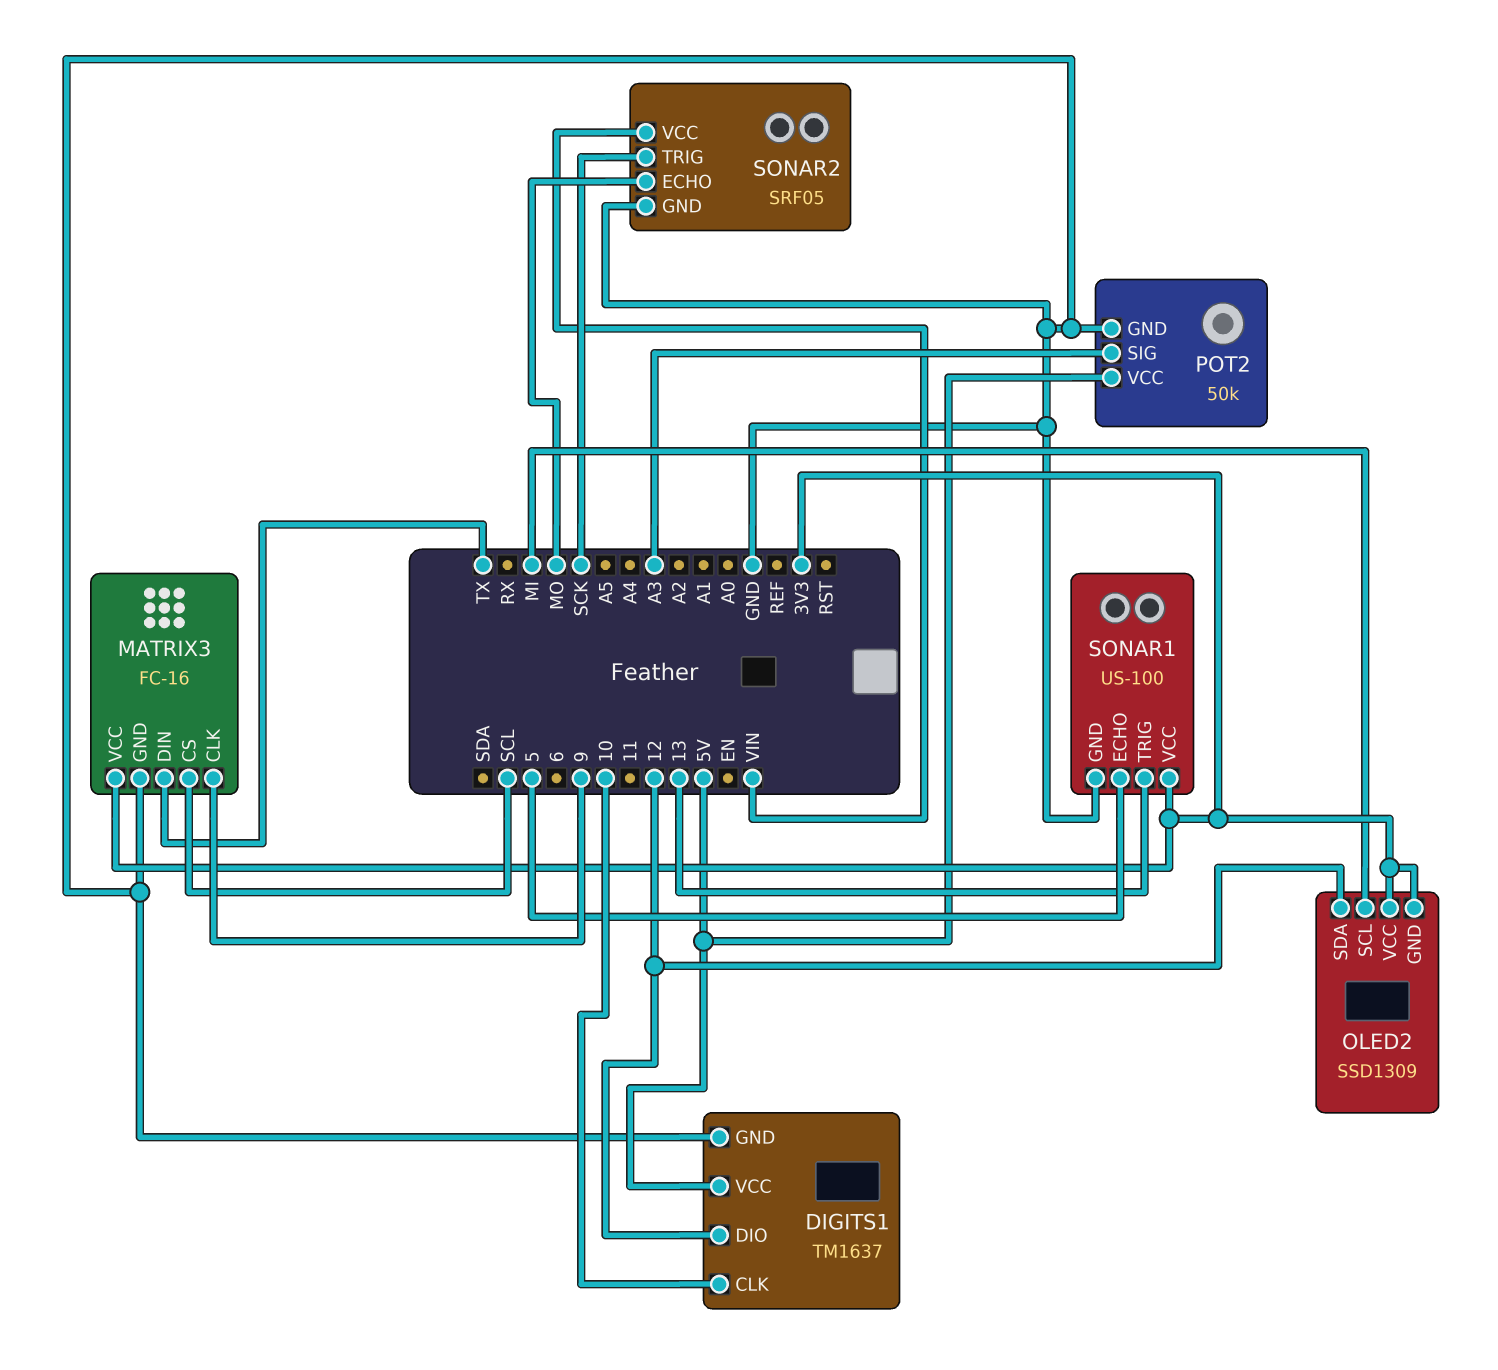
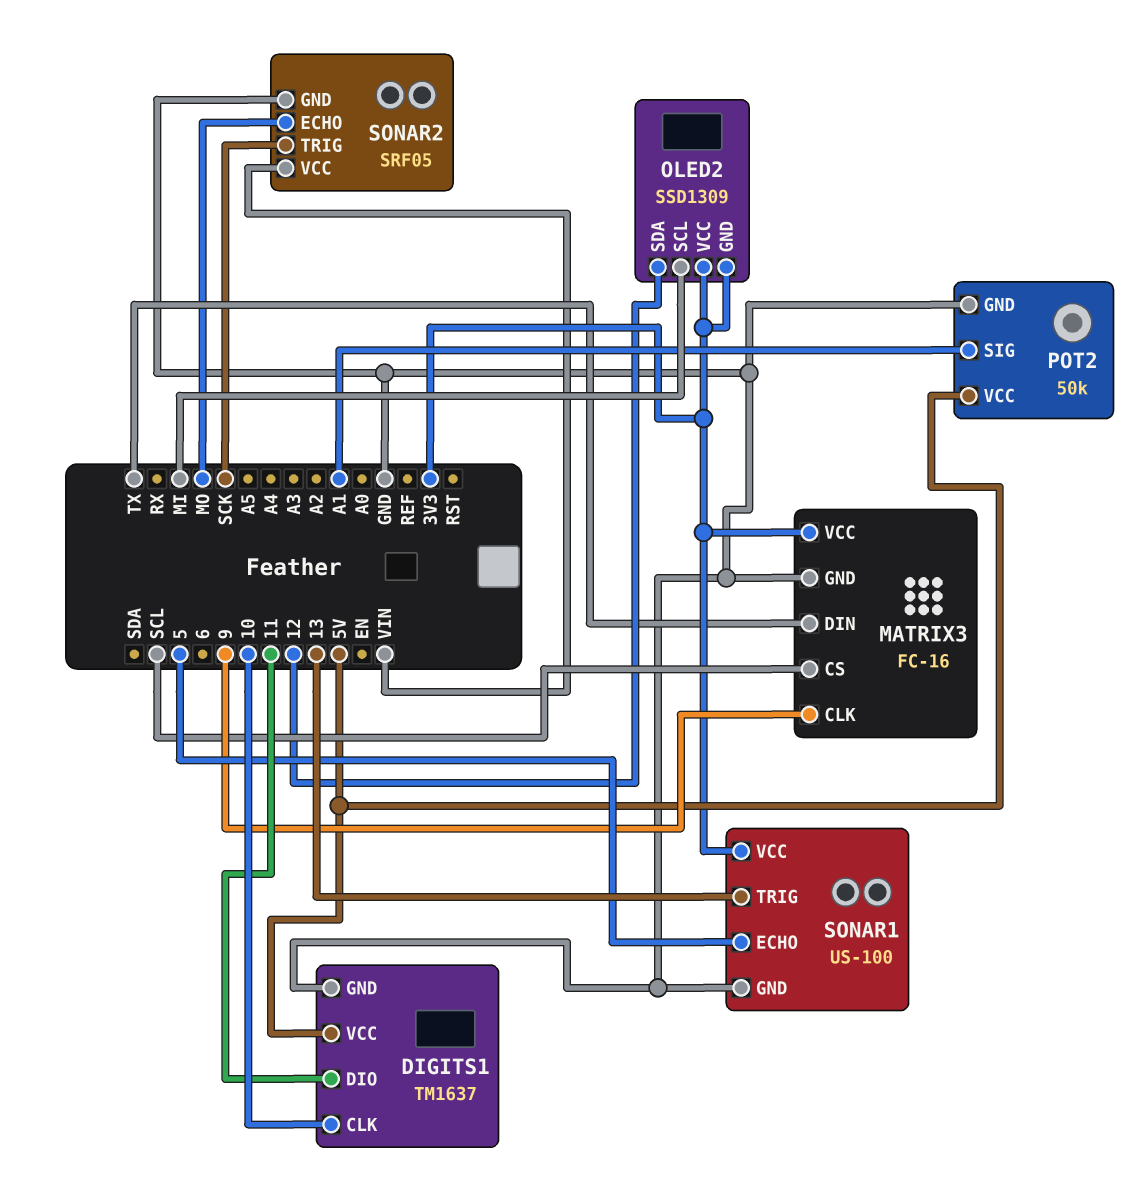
DIGITS1 pin DIO: 12 -> 11
POT2 pin SIG: A3 -> A1

